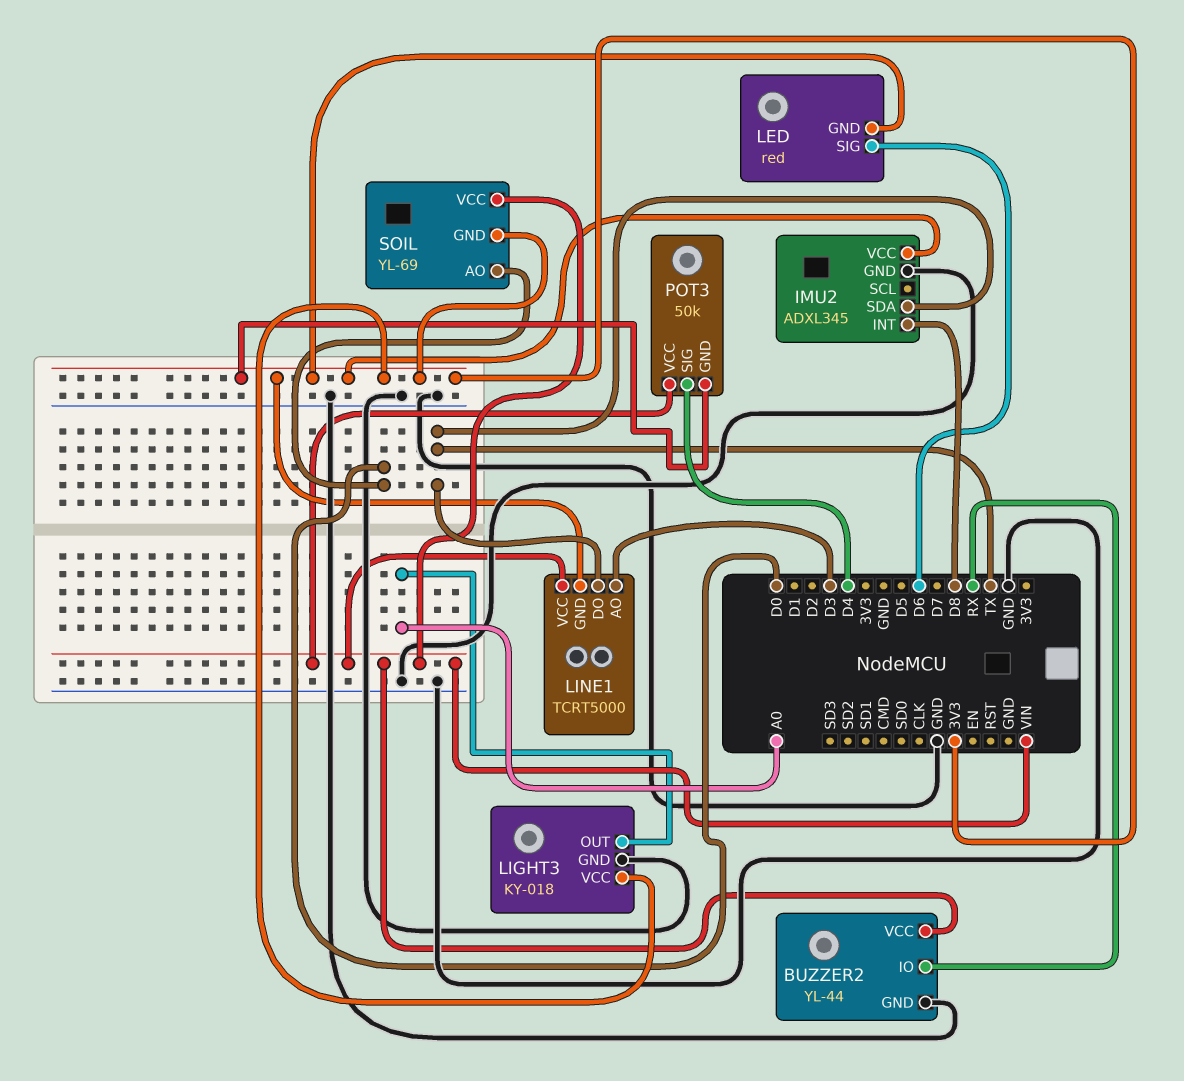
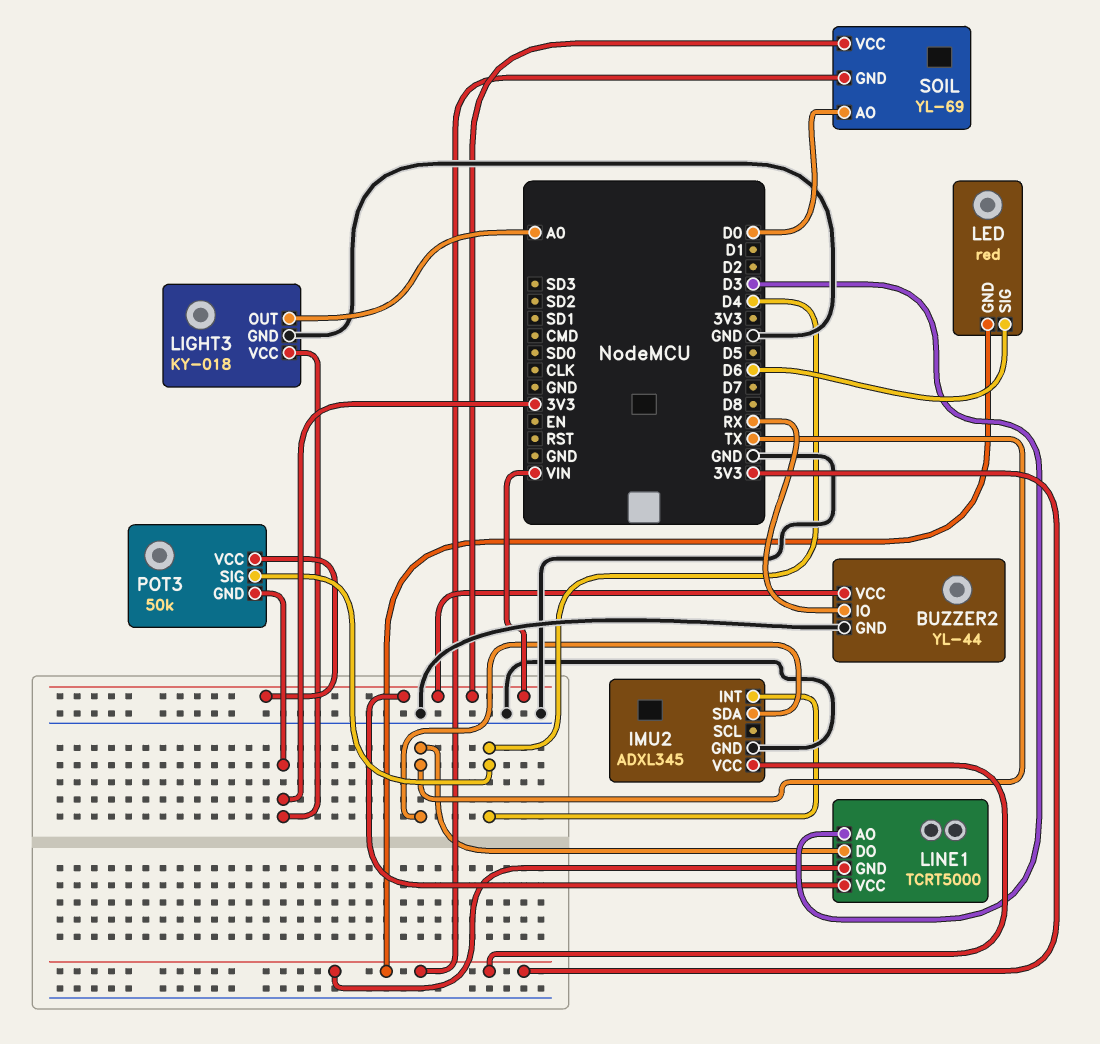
IMU2 pin INT: D8 -> D4

